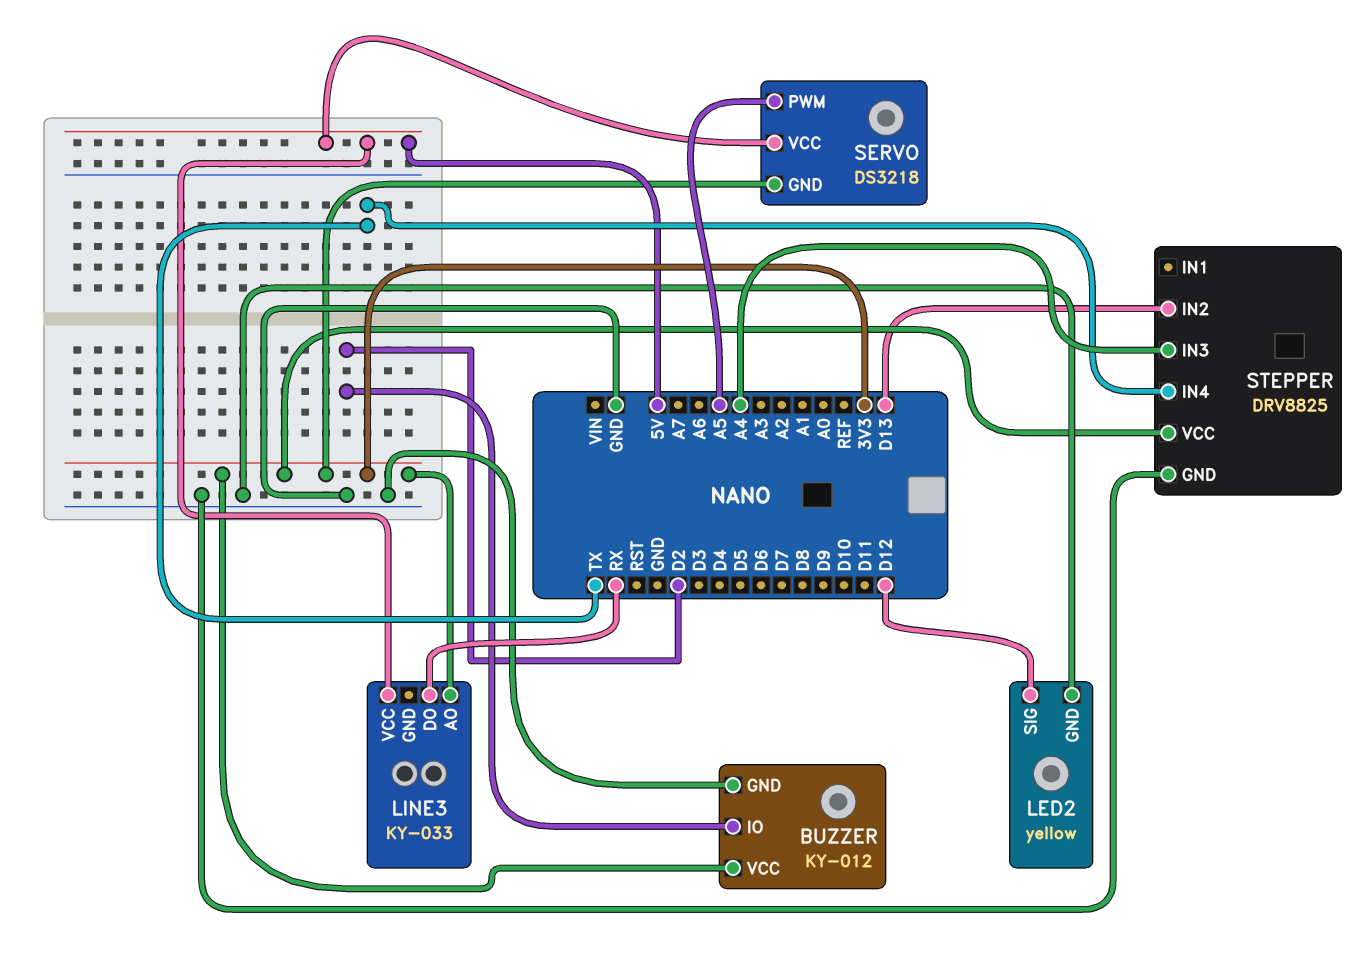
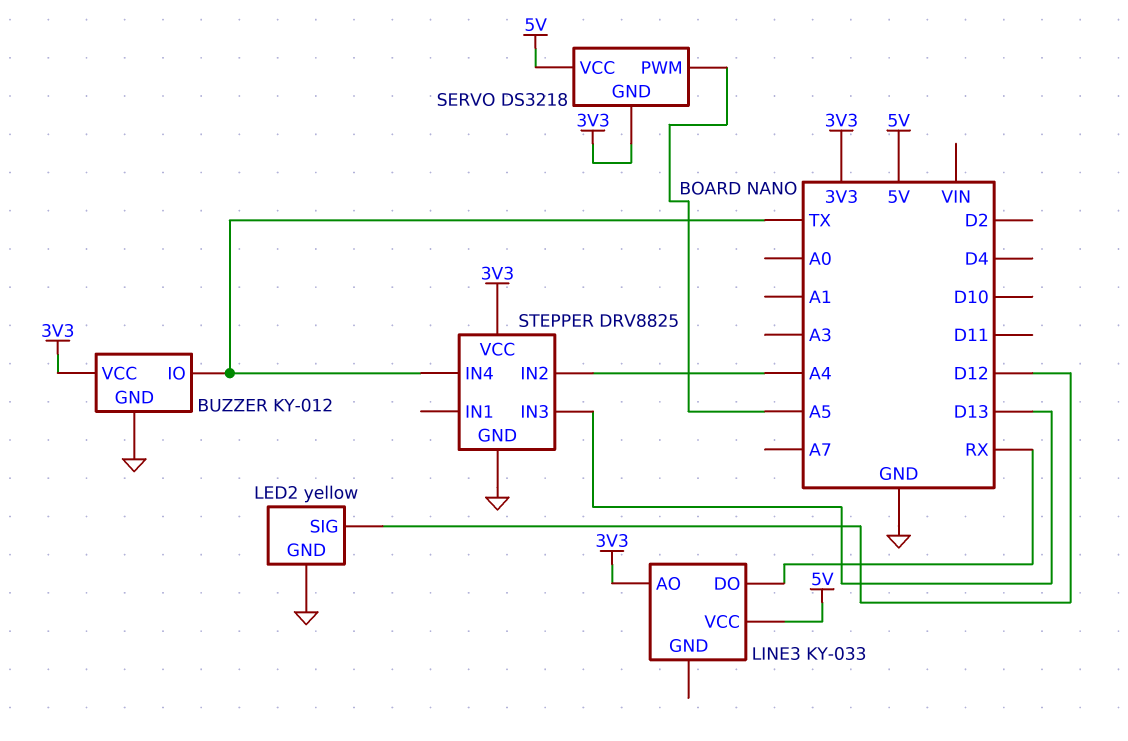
BUZZER pin IO: D2 -> TX
STEPPER pin IN2: D13 -> A4
STEPPER pin IN3: A4 -> D13

